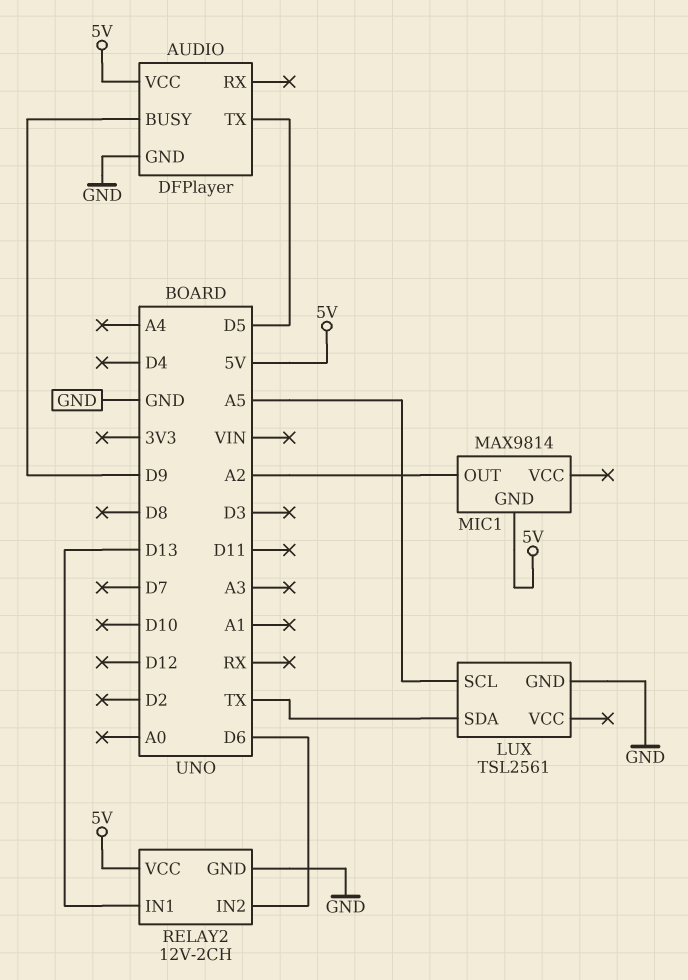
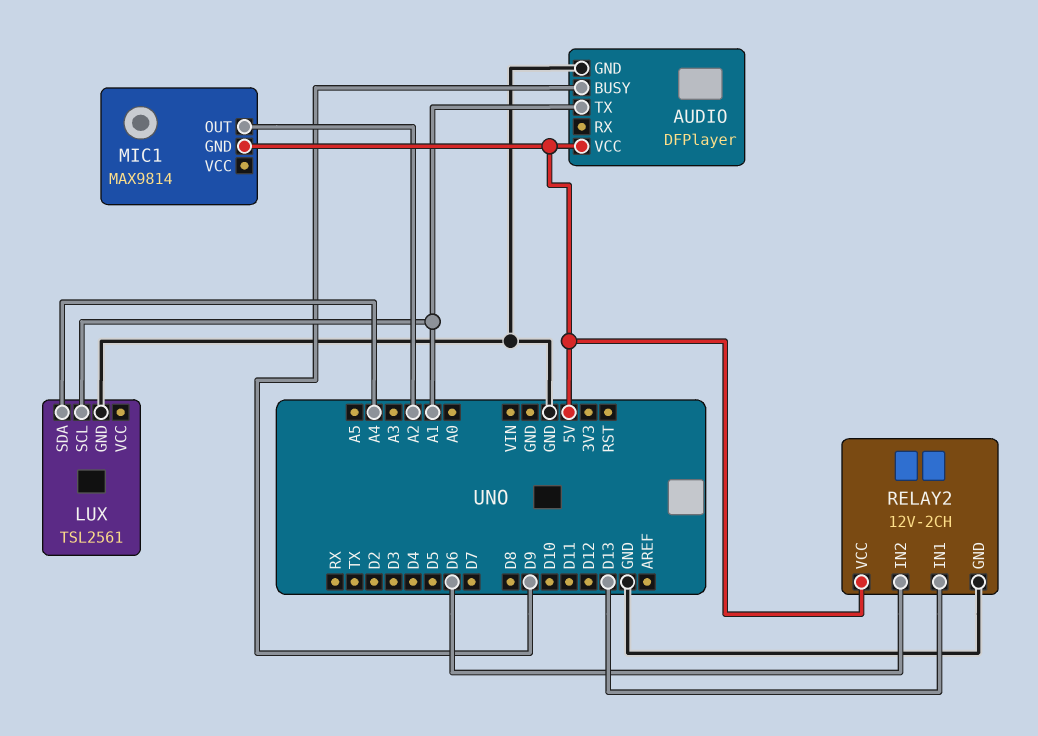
AUDIO pin TX: D5 -> A1
LUX pin SCL: A5 -> A1
LUX pin SDA: TX -> A4

